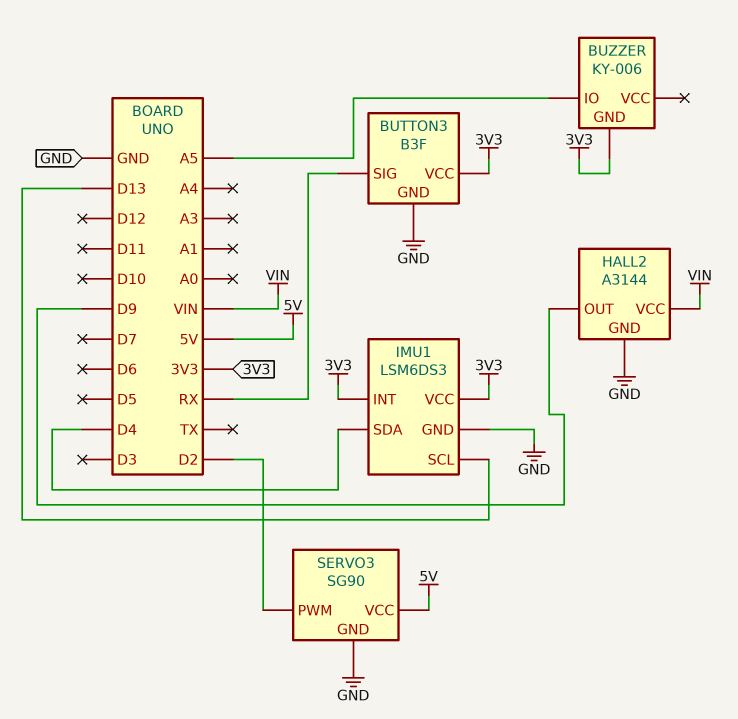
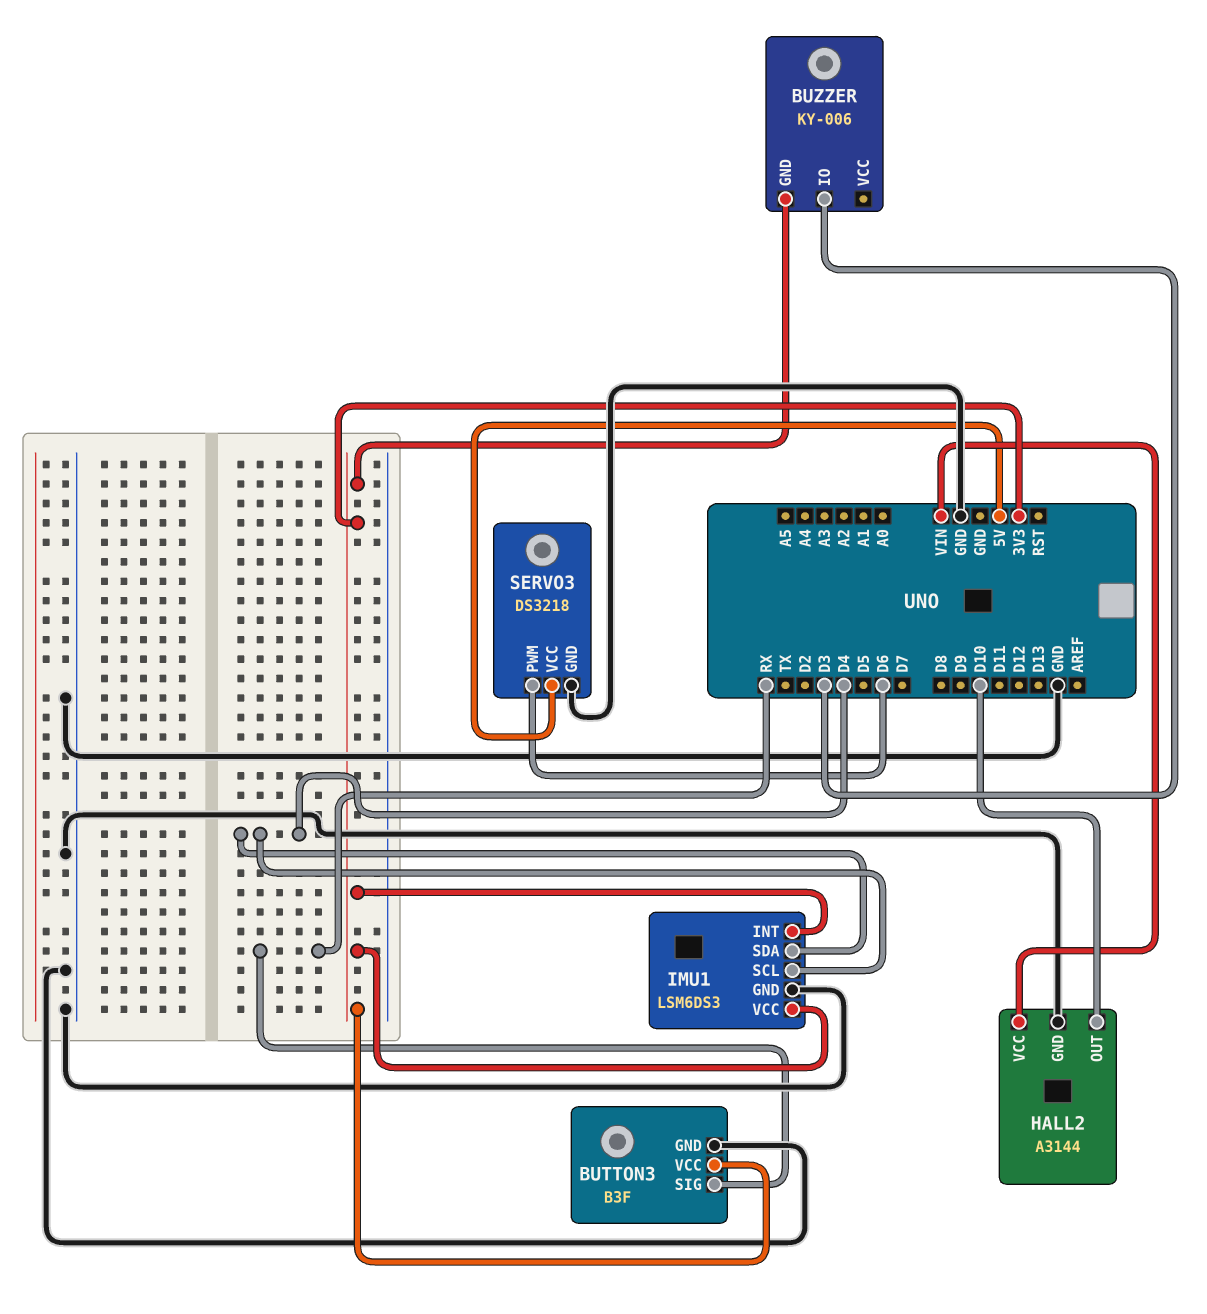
BUZZER pin IO: A5 -> D3
HALL2 pin OUT: D9 -> D10
IMU1 pin SCL: D13 -> D4
SERVO3: SG90 -> DS3218
SERVO3 pin PWM: D2 -> D6

